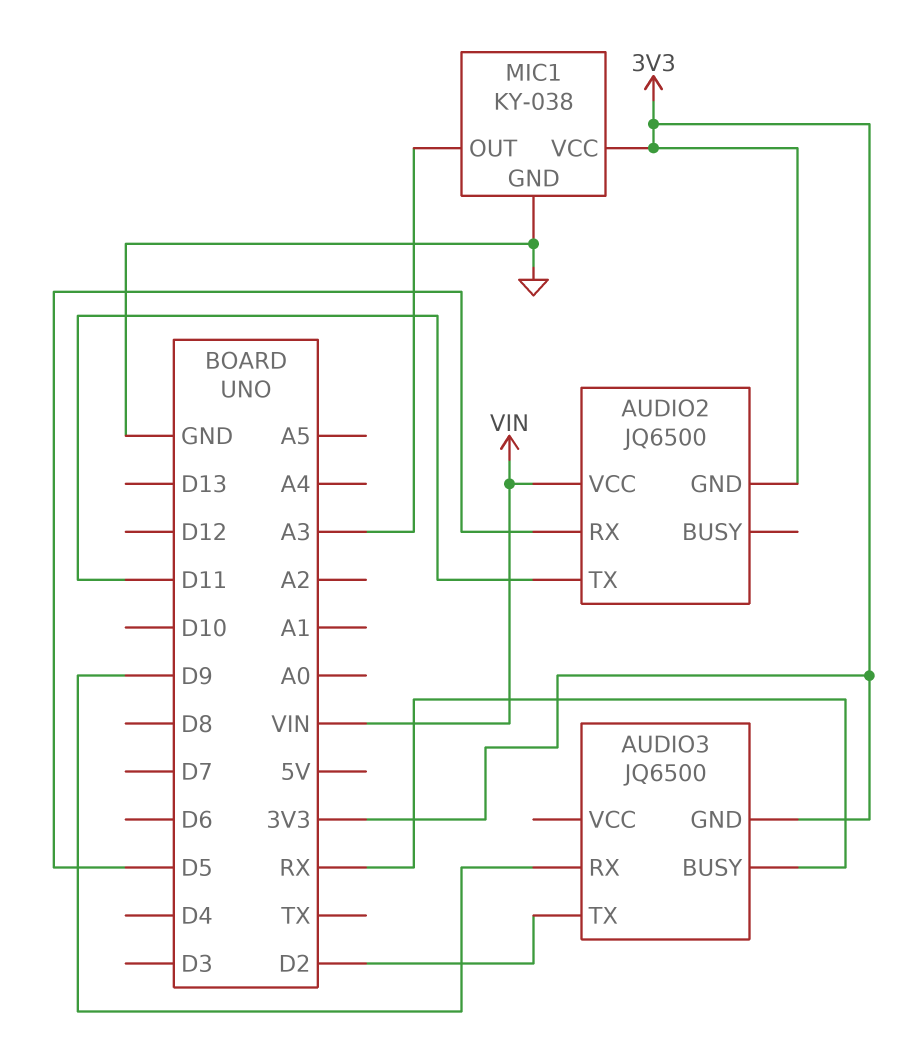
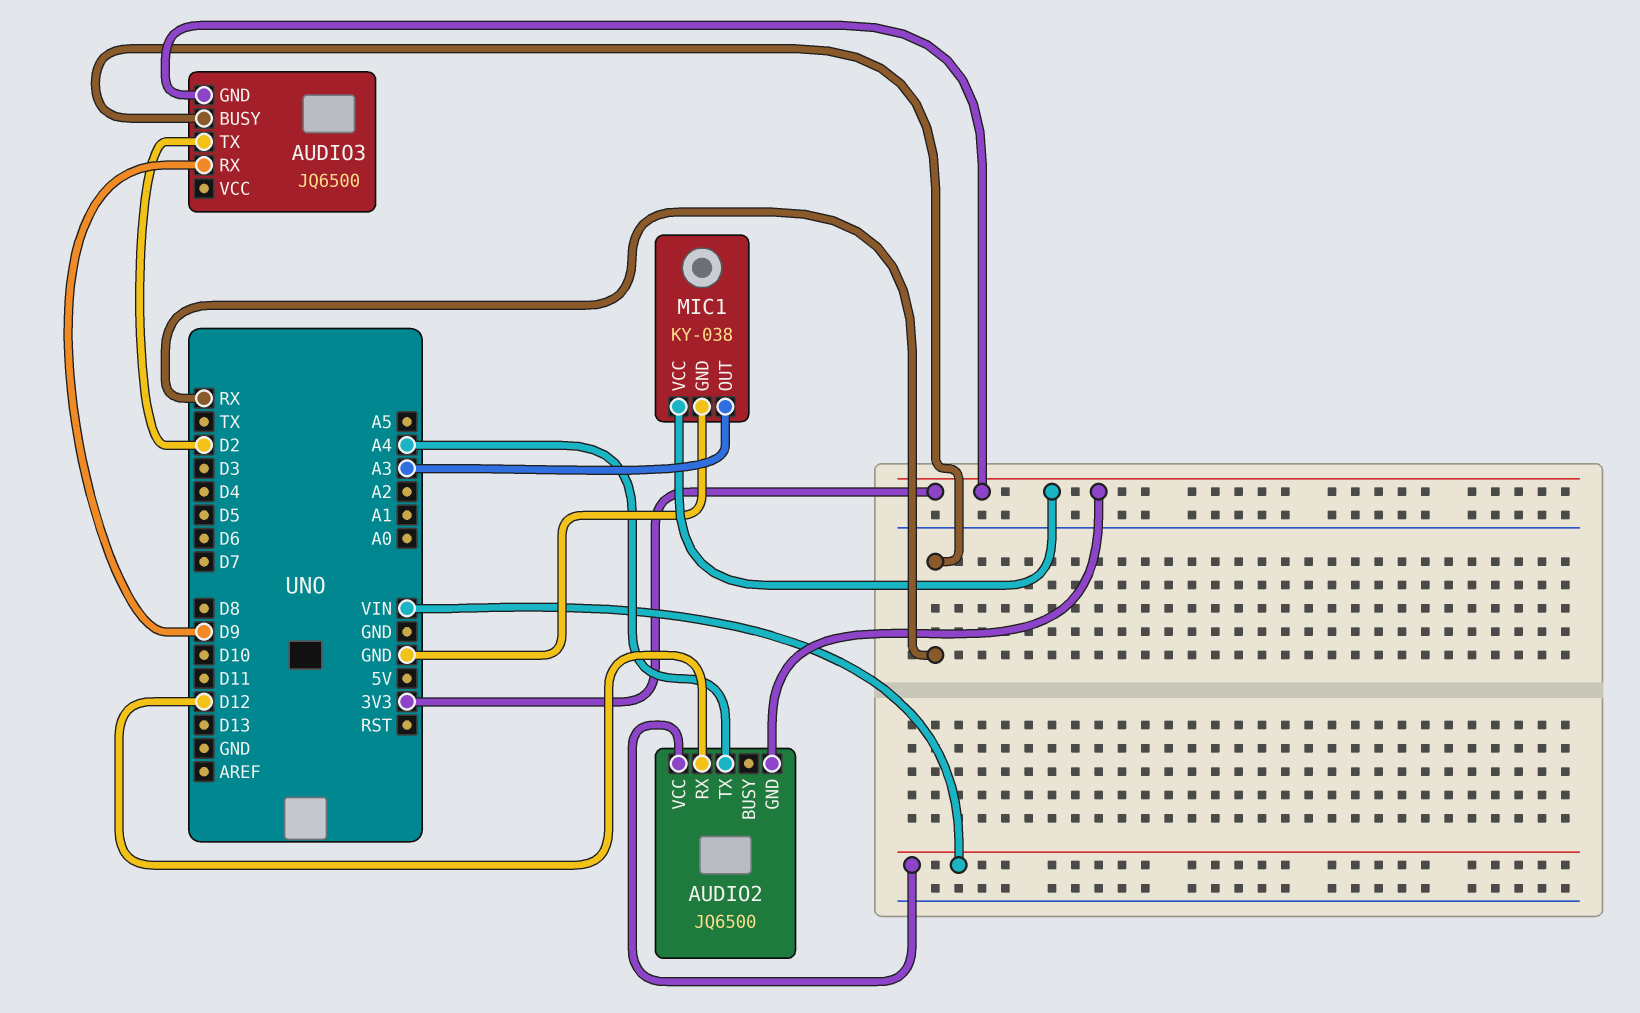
AUDIO2 pin RX: D5 -> D12
AUDIO2 pin TX: D11 -> A4

